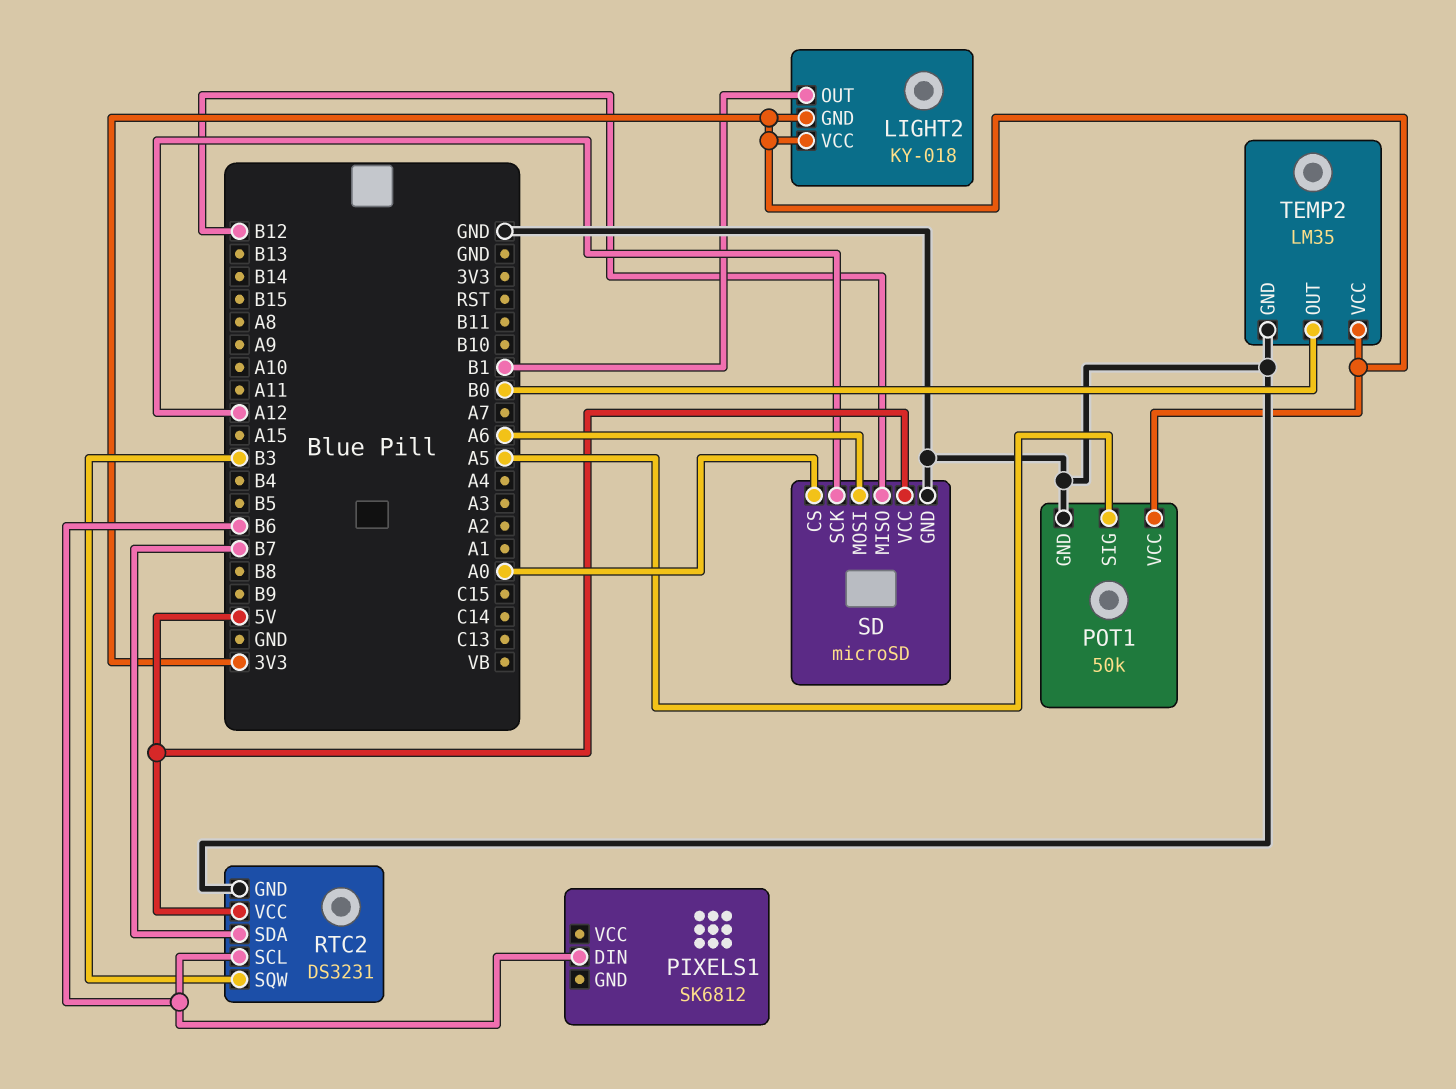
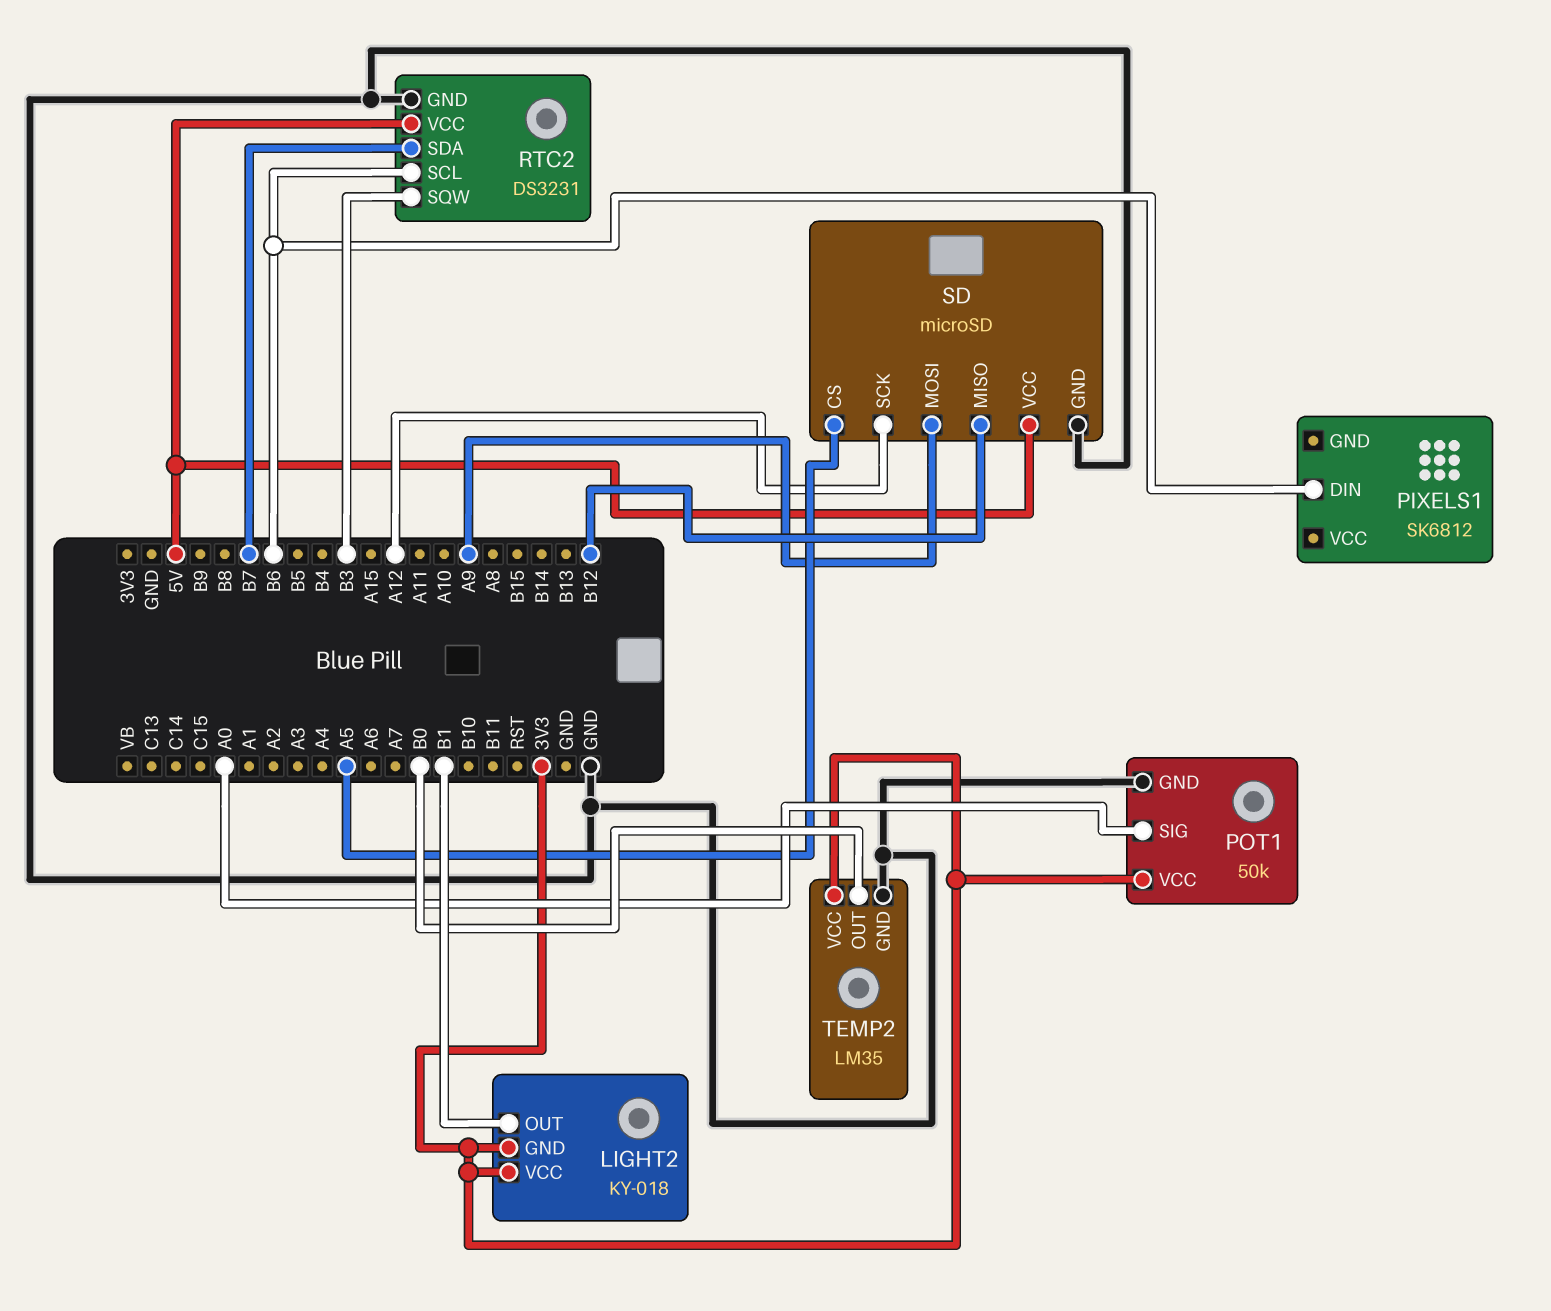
POT1 pin SIG: A5 -> A0
SD pin CS: A0 -> A5
SD pin MOSI: A6 -> A9

